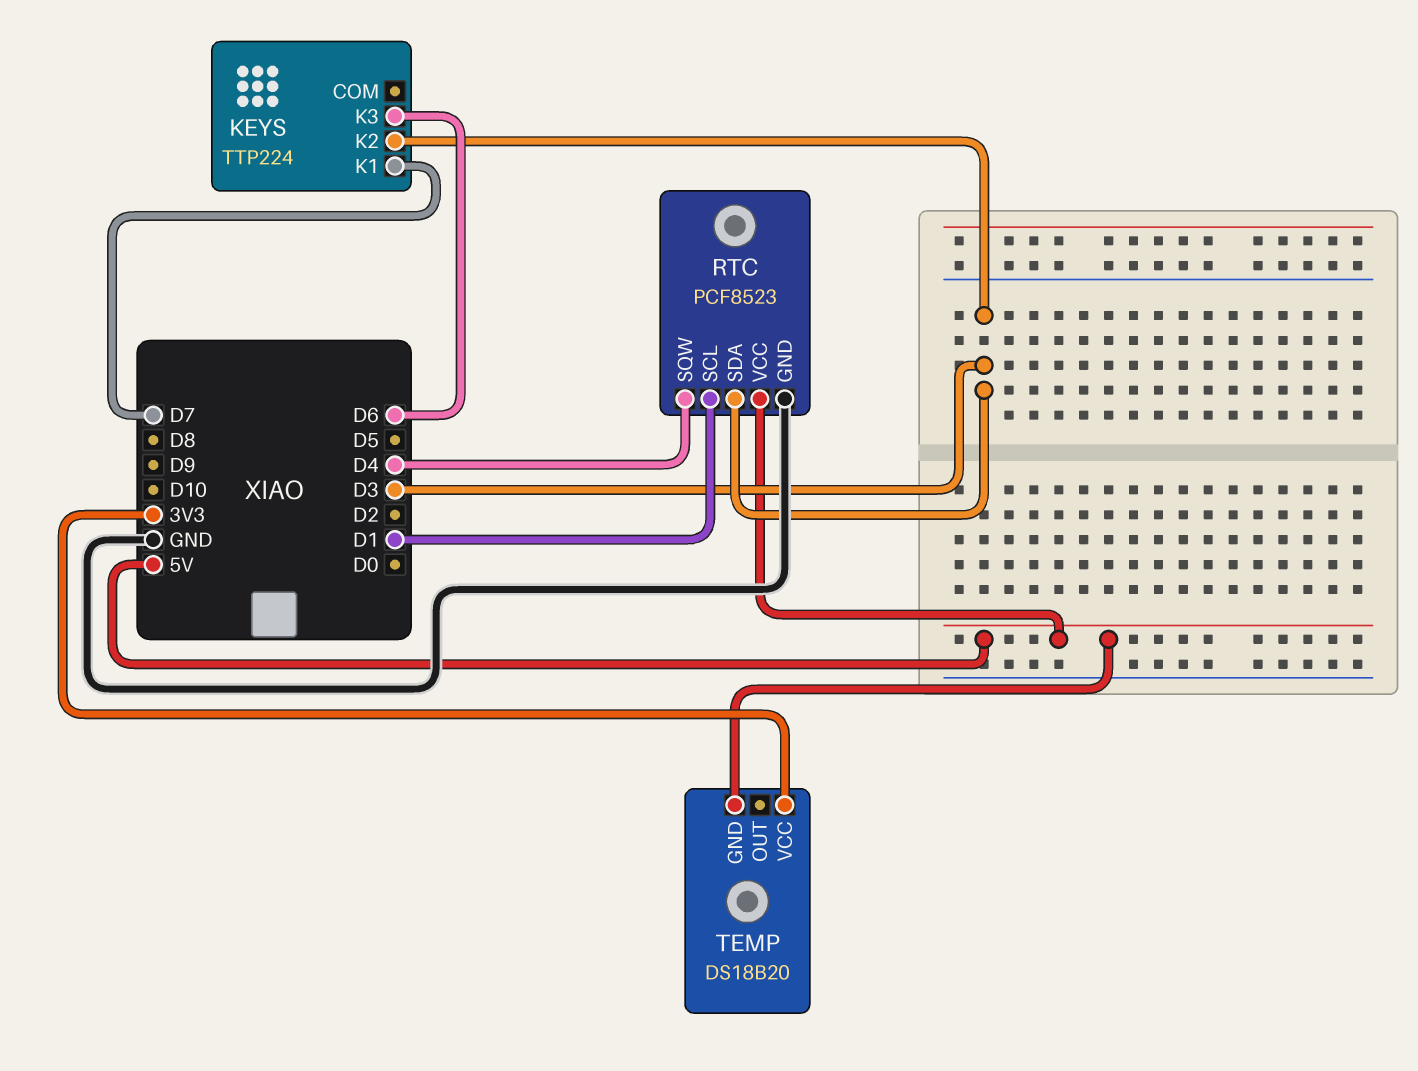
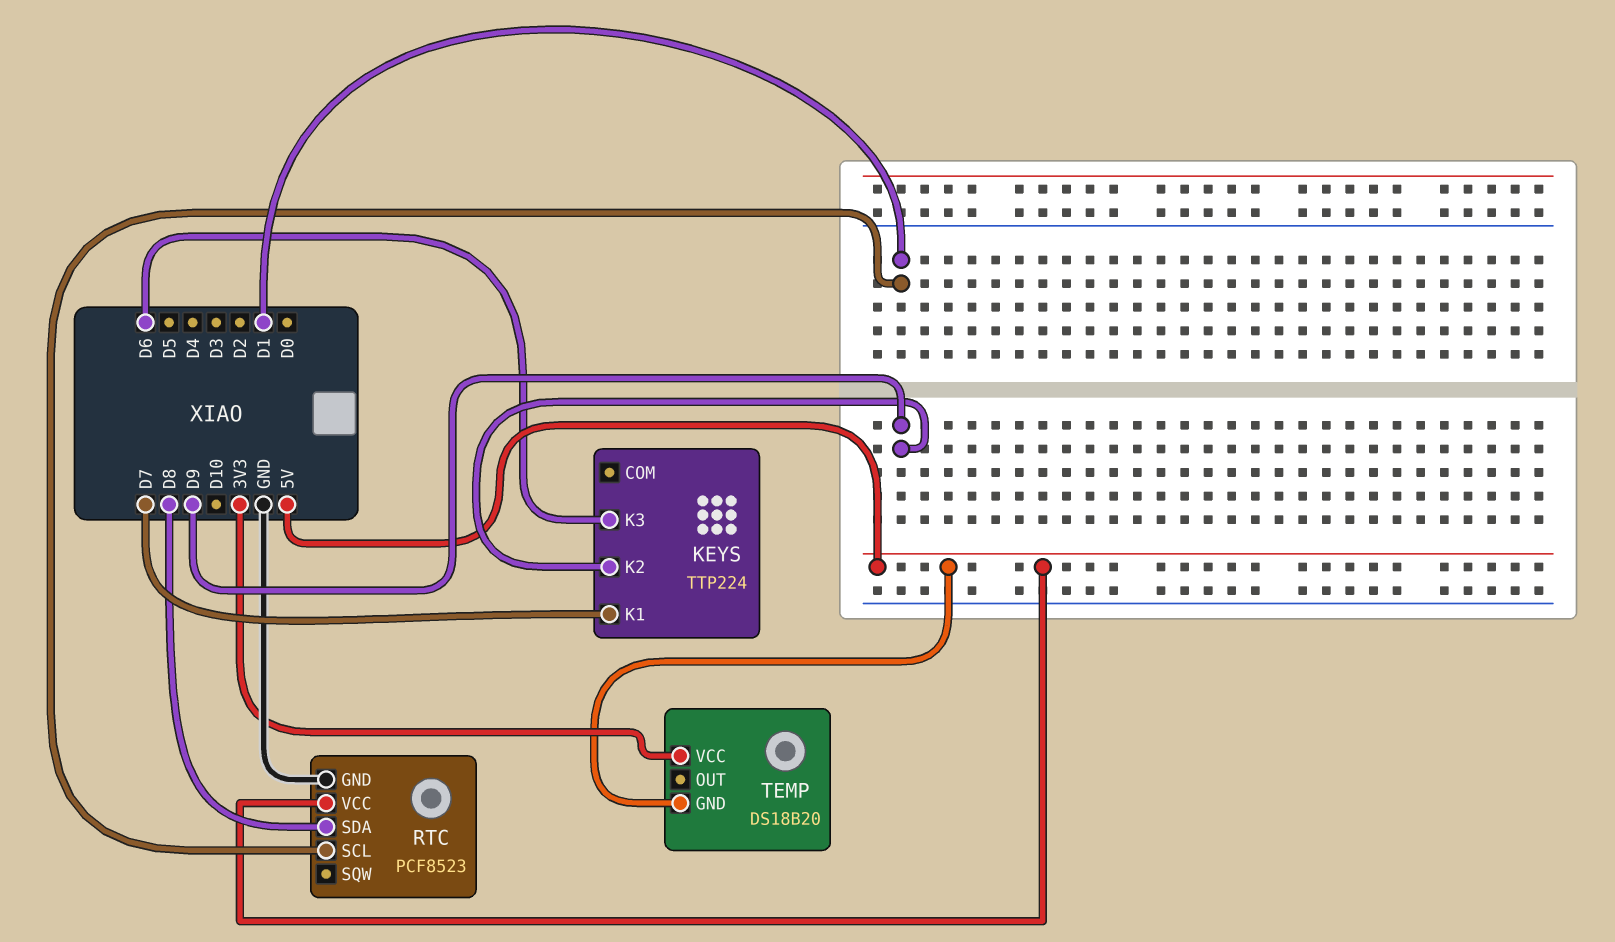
KEYS pin K2: D3 -> D9
RTC pin SDA: D3 -> D8
RTC pin SQW: D4 -> none

